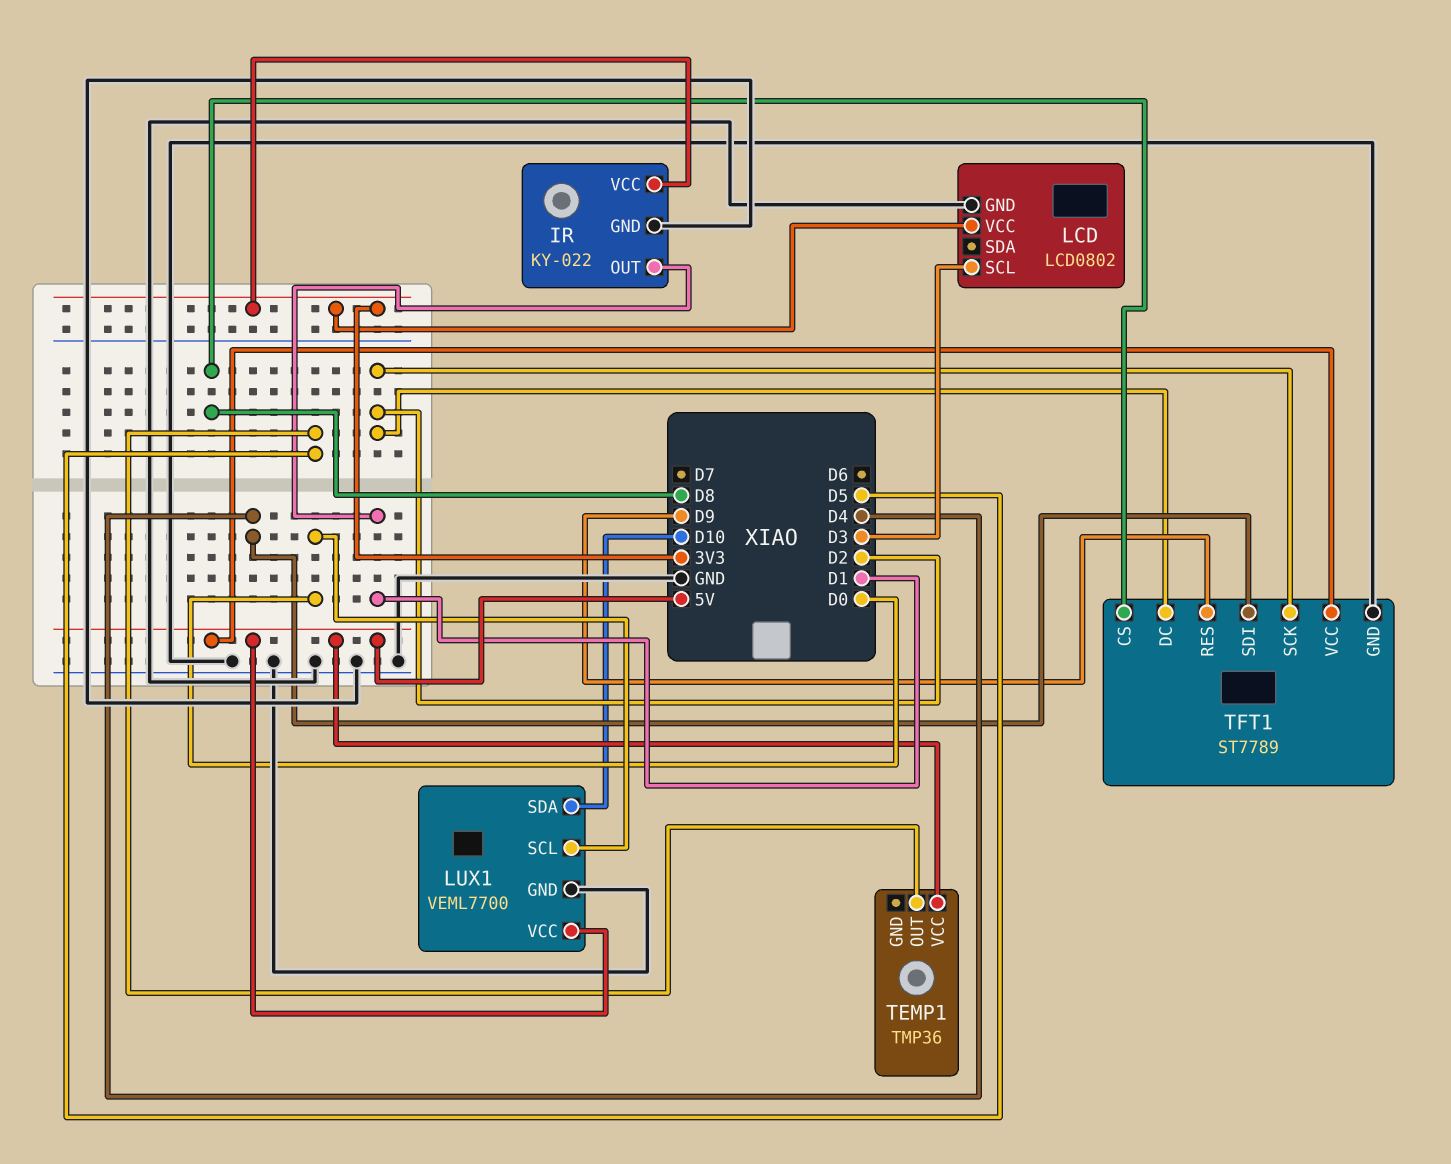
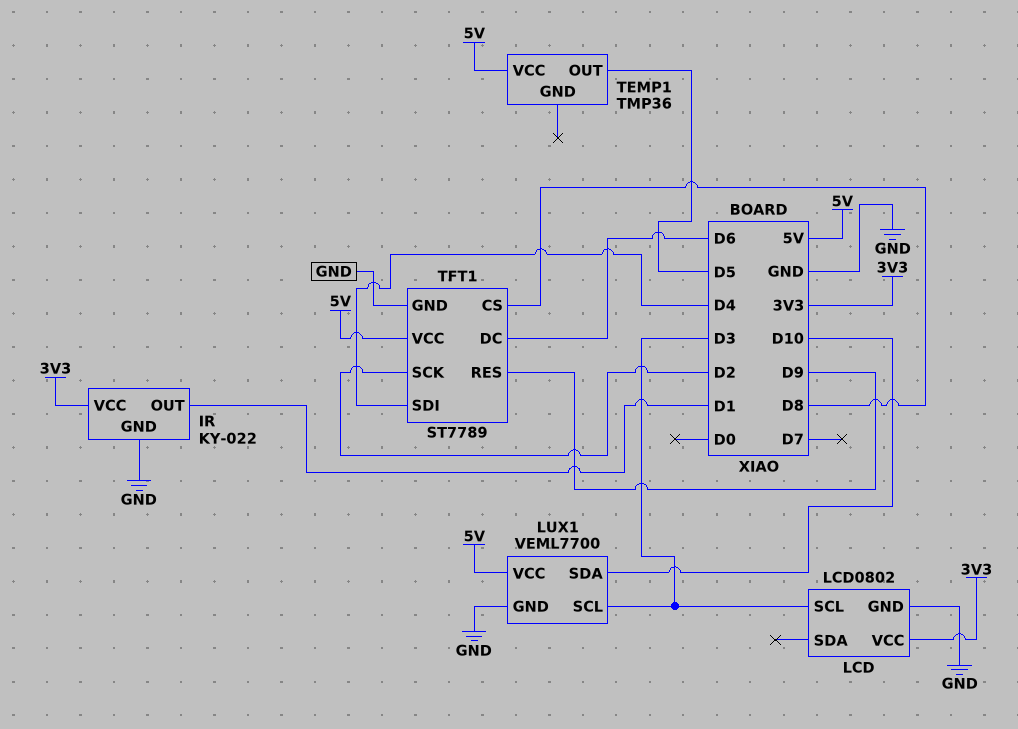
LUX1 pin SCL: D0 -> D3
TFT1 pin DC: D2 -> D6

